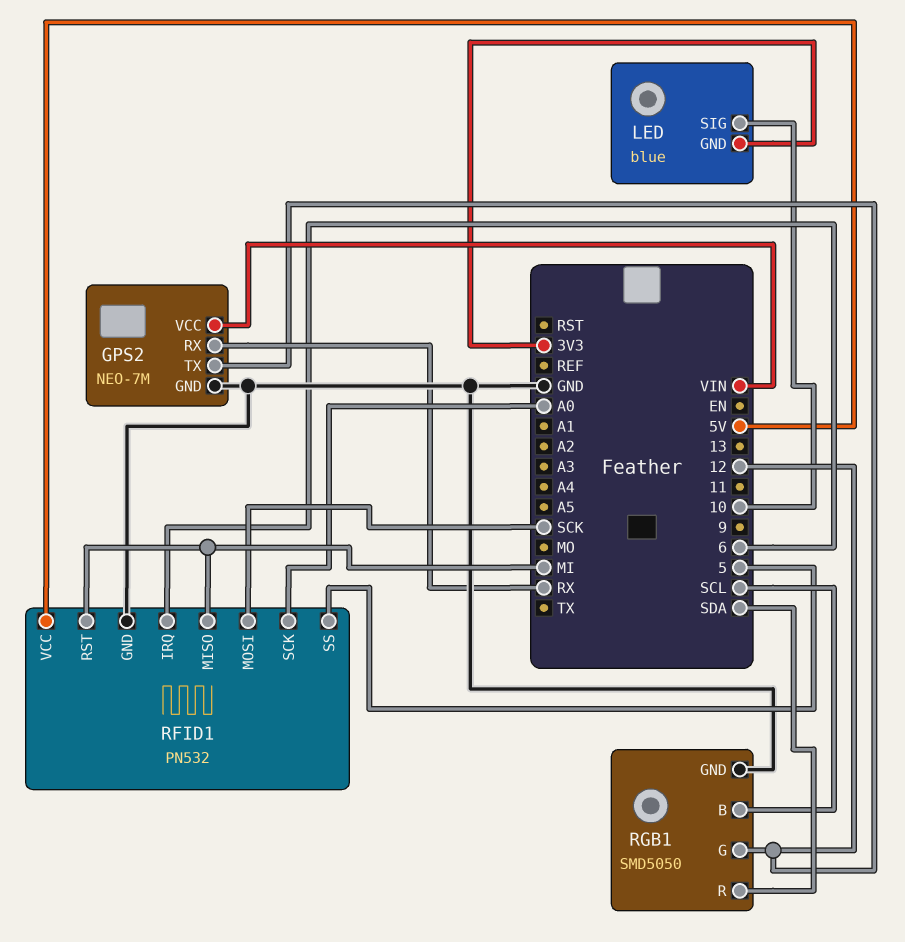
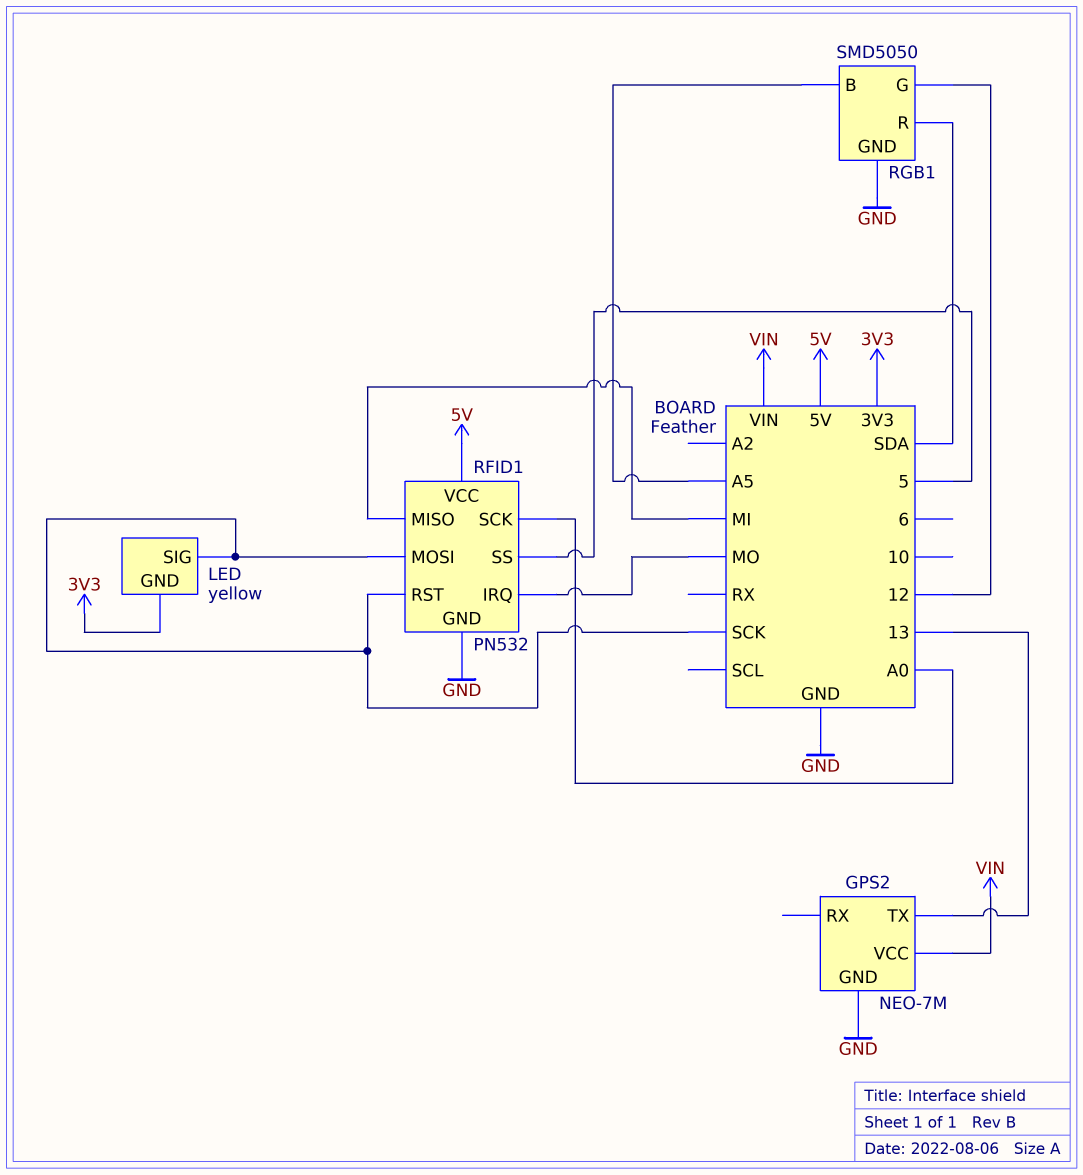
GPS2 pin RX: RX -> none
GPS2 pin TX: 12 -> 13
LED: blue -> yellow
LED pin SIG: 10 -> SCK
RFID1 pin IRQ: 6 -> MO
RFID1 pin RST: MI -> SCK
RGB1 pin B: SCL -> A5

